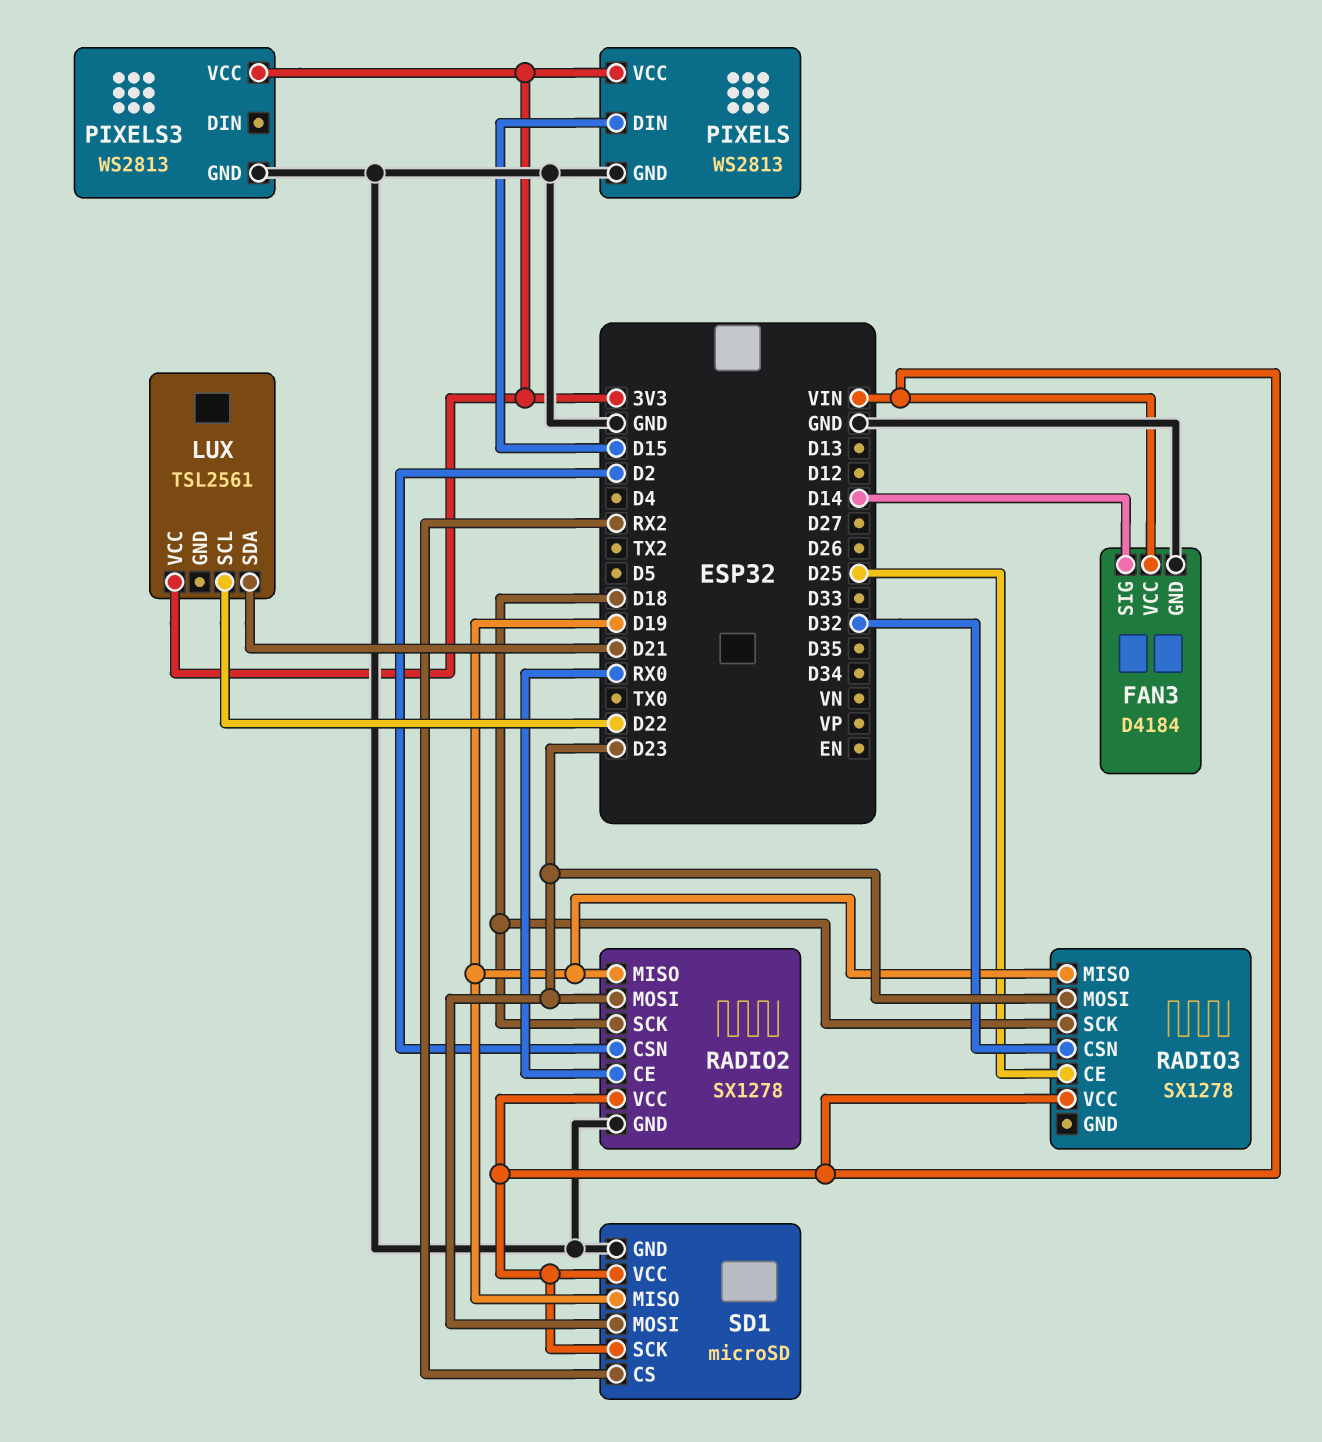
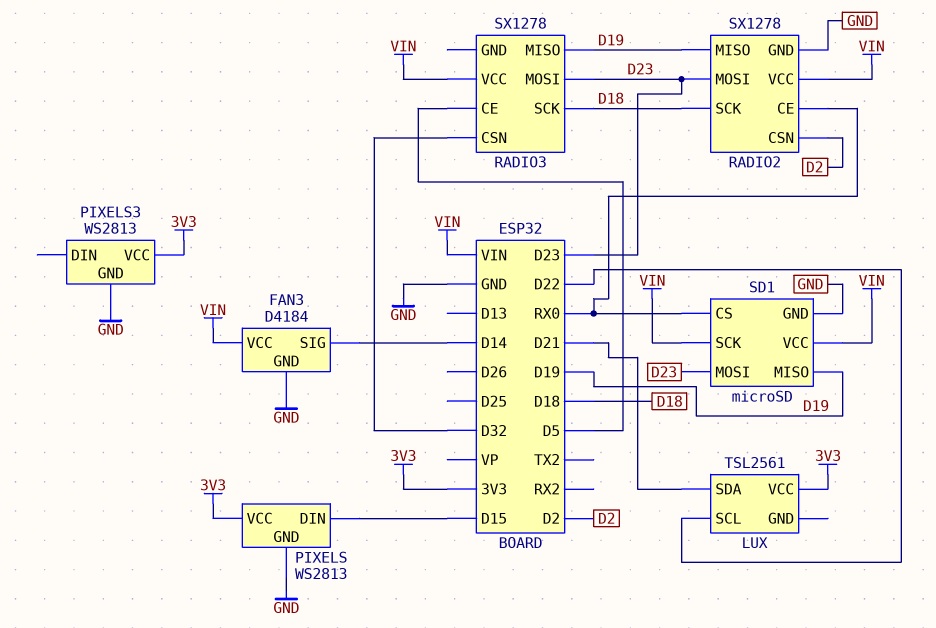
RADIO3 pin CE: D25 -> D5
SD1 pin CS: RX2 -> RX0

